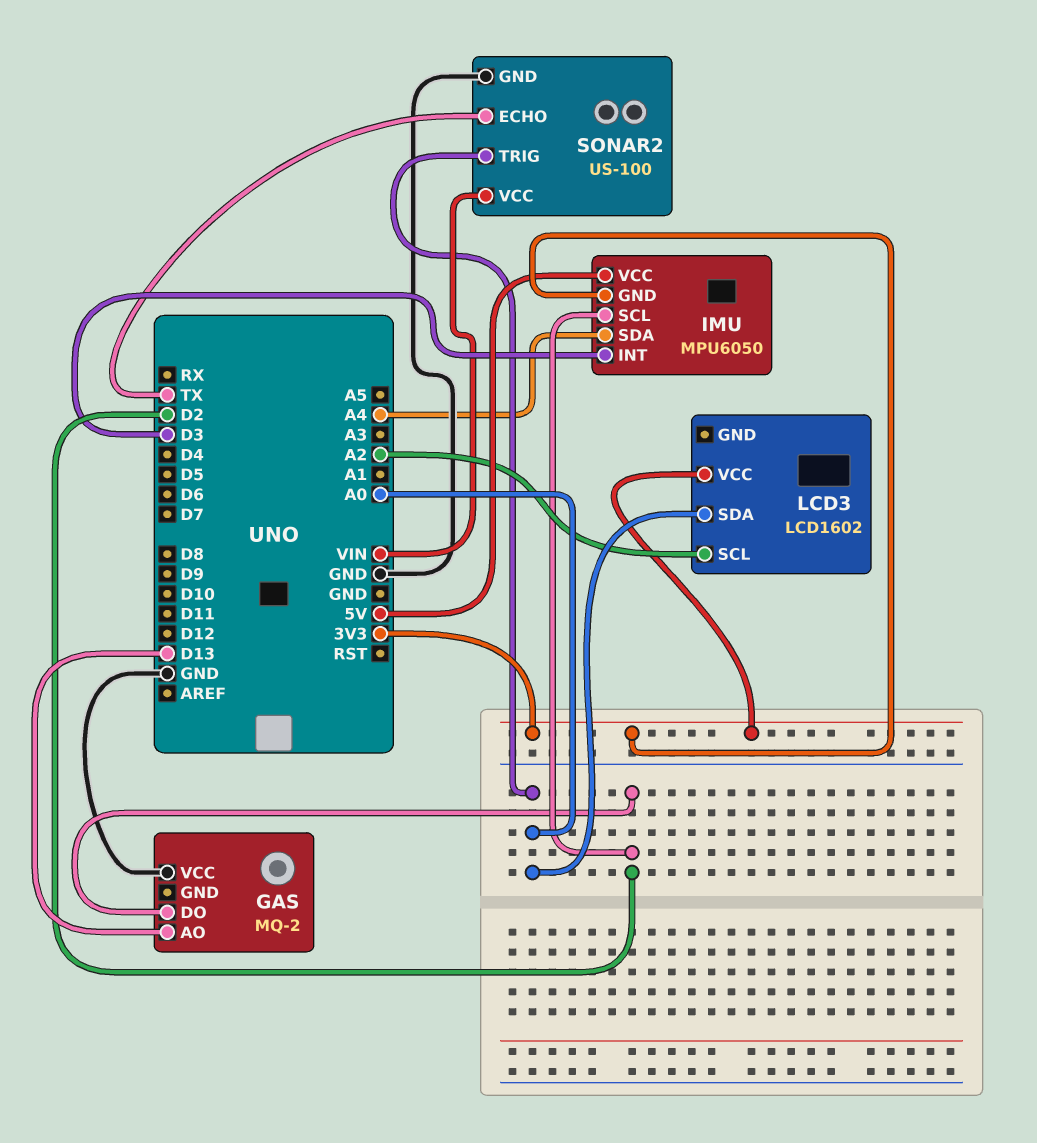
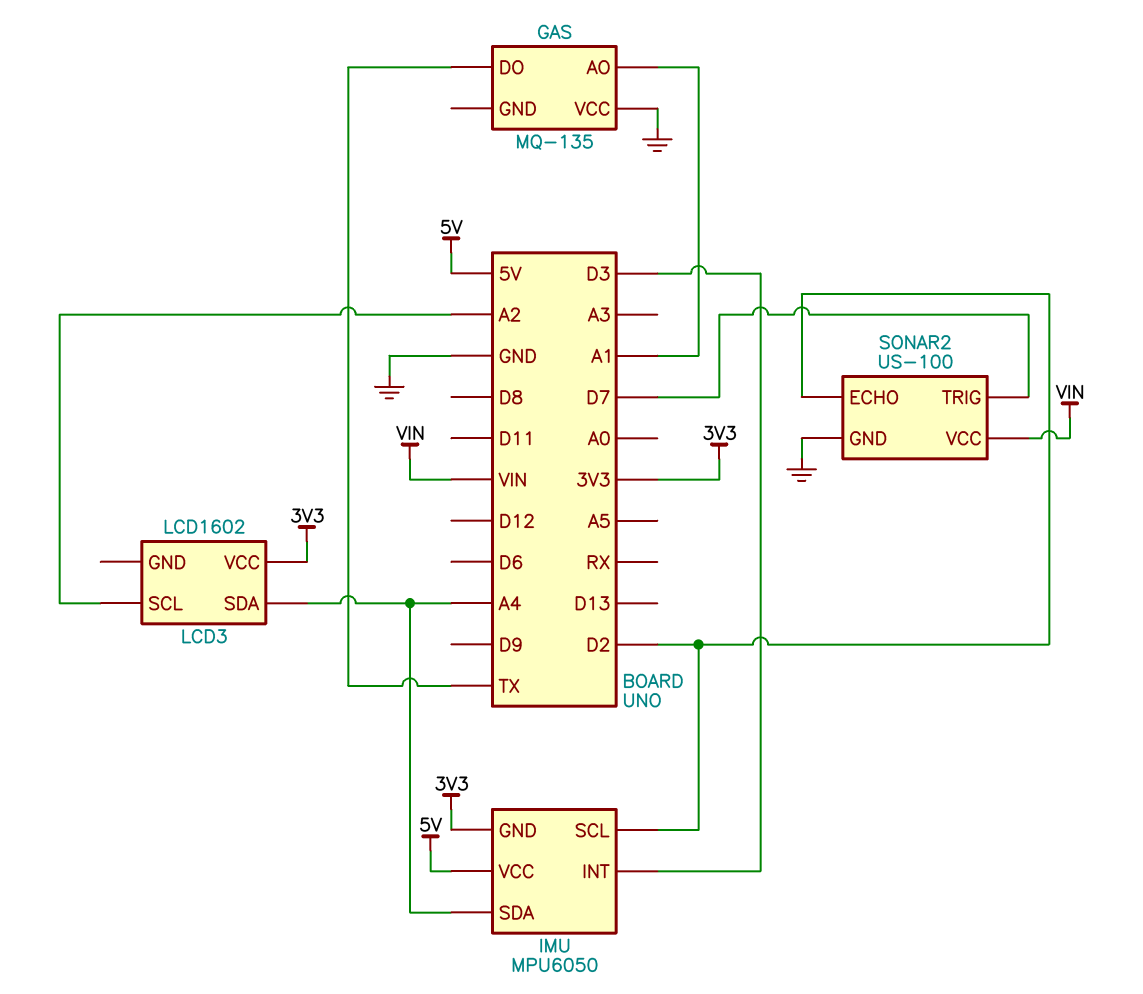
GAS: MQ-2 -> MQ-135
GAS pin AO: D13 -> A1
GAS pin DO: D2 -> TX
LCD3 pin SDA: A0 -> A4
SONAR2 pin ECHO: TX -> D2
SONAR2 pin TRIG: A0 -> D7

